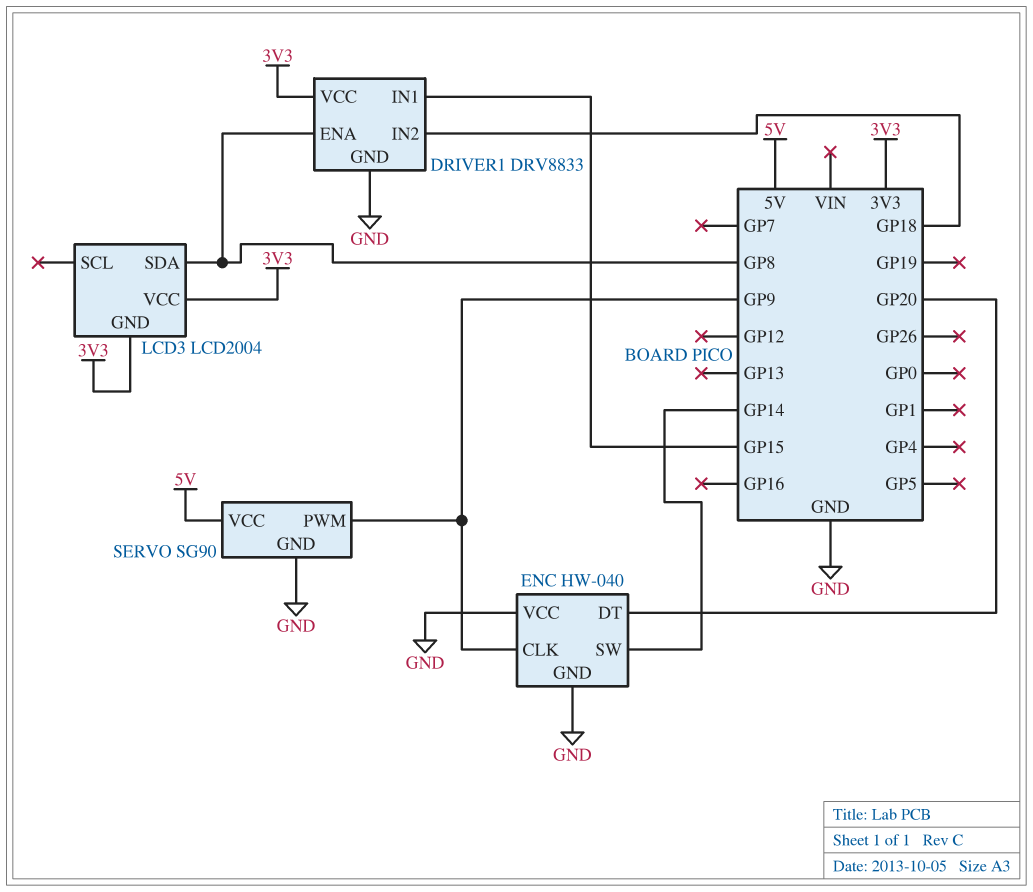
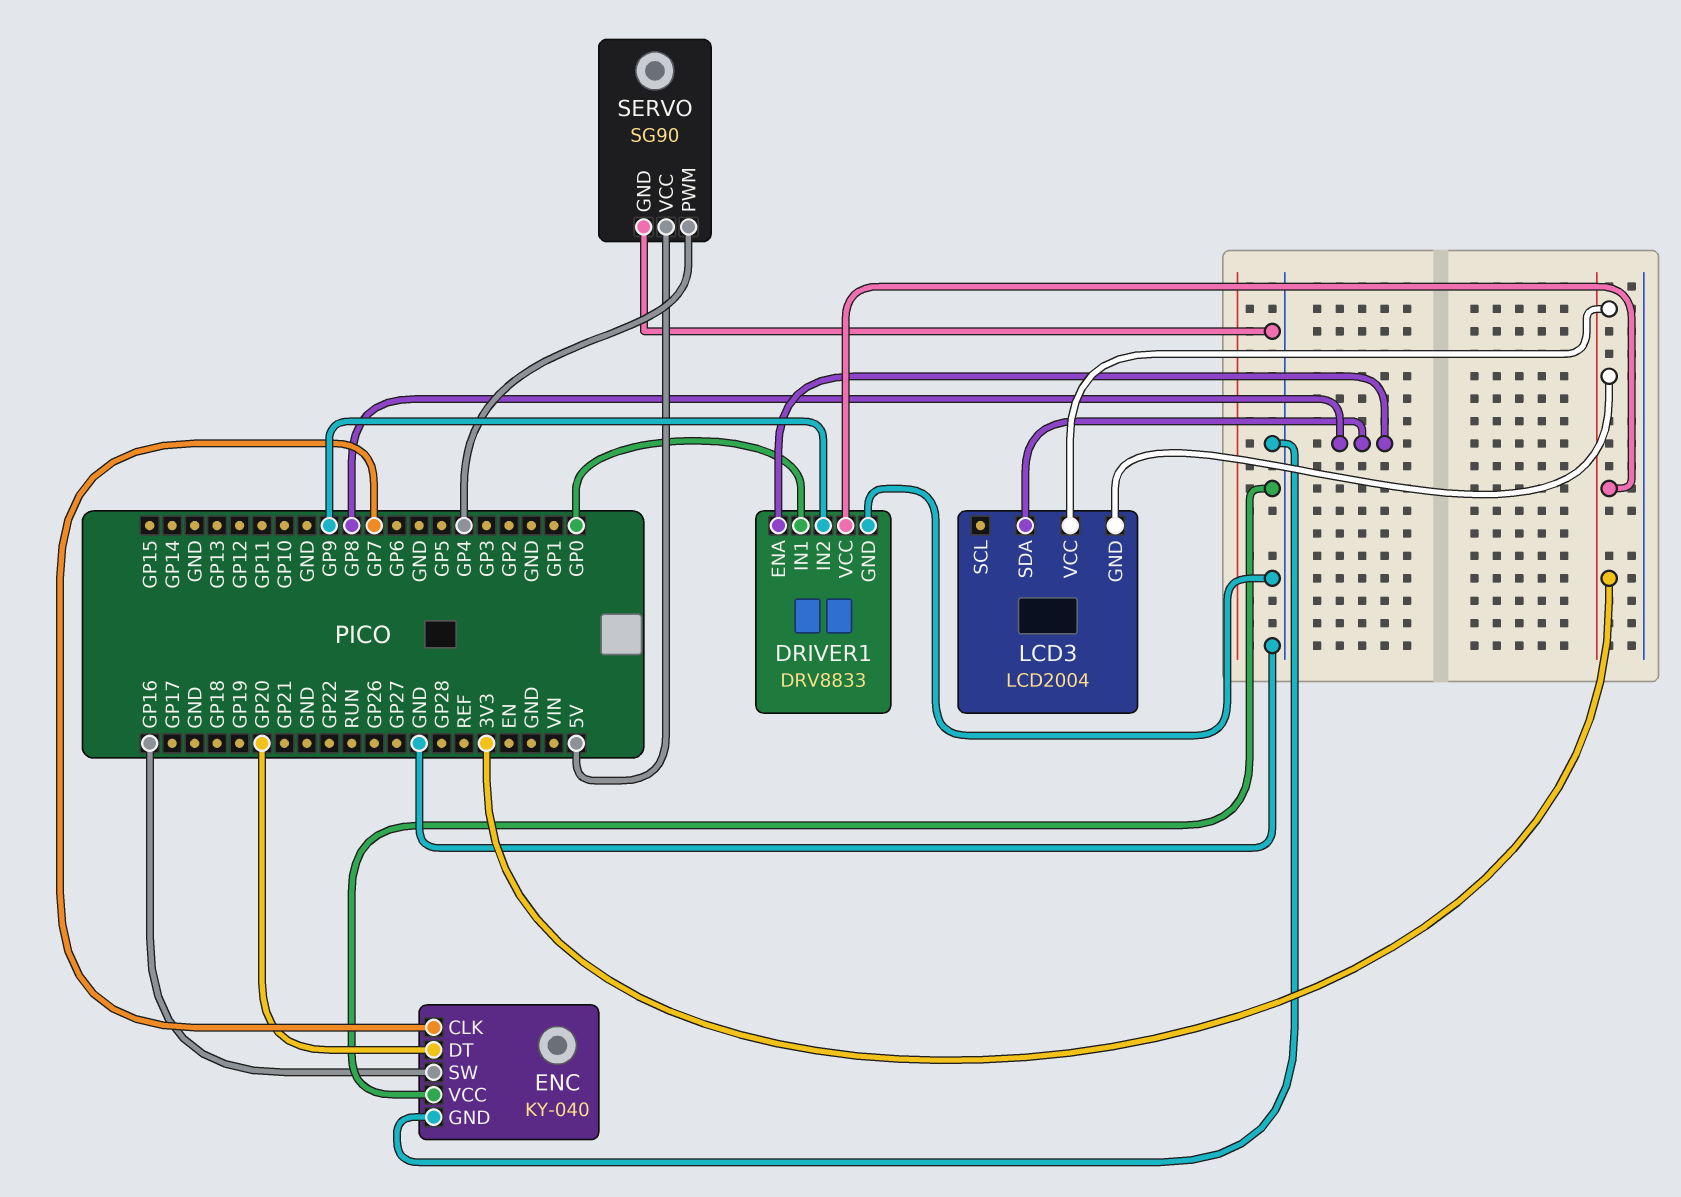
DRIVER1 pin IN1: GP15 -> GP0
DRIVER1 pin IN2: GP18 -> GP9
ENC: HW-040 -> KY-040
ENC pin CLK: GP9 -> GP7
ENC pin SW: GP14 -> GP16
SERVO pin PWM: GP9 -> GP4

